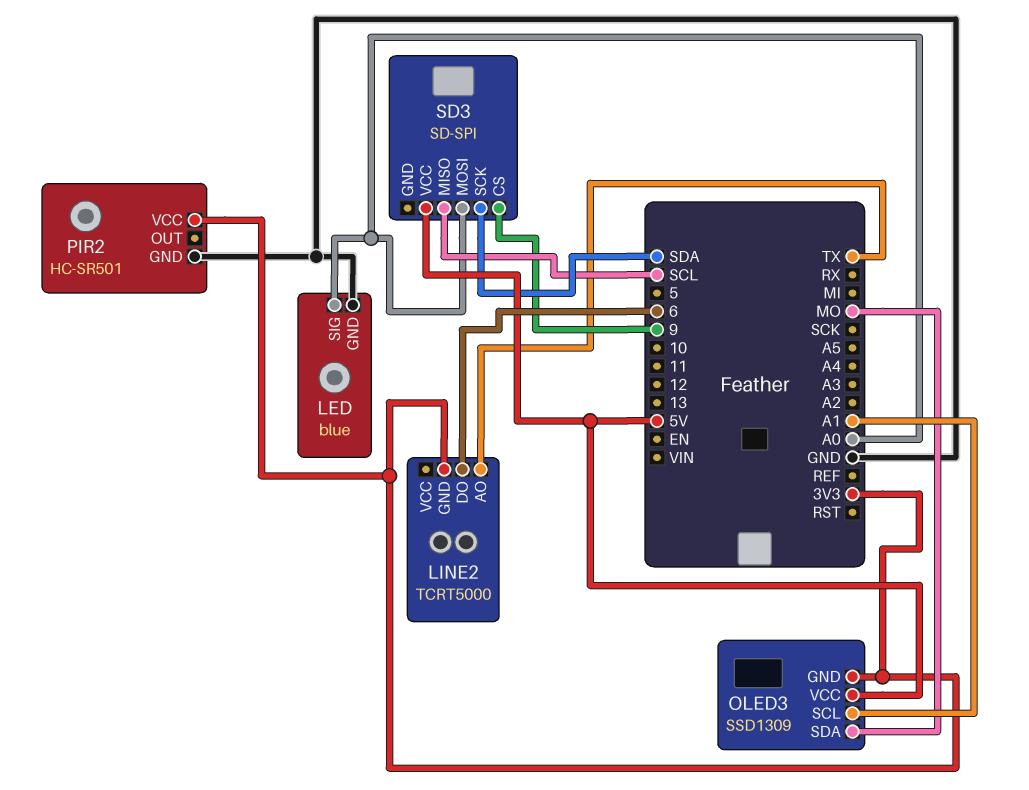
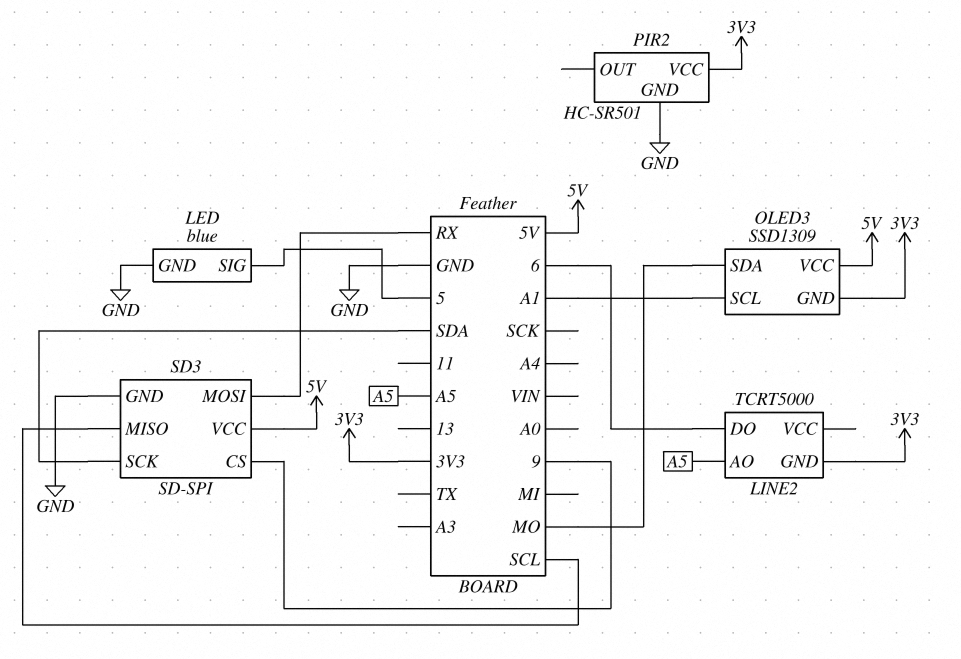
LED pin SIG: A0 -> 5
LINE2 pin AO: TX -> A5
SD3 pin GND: none -> GND
SD3 pin MOSI: A0 -> RX

